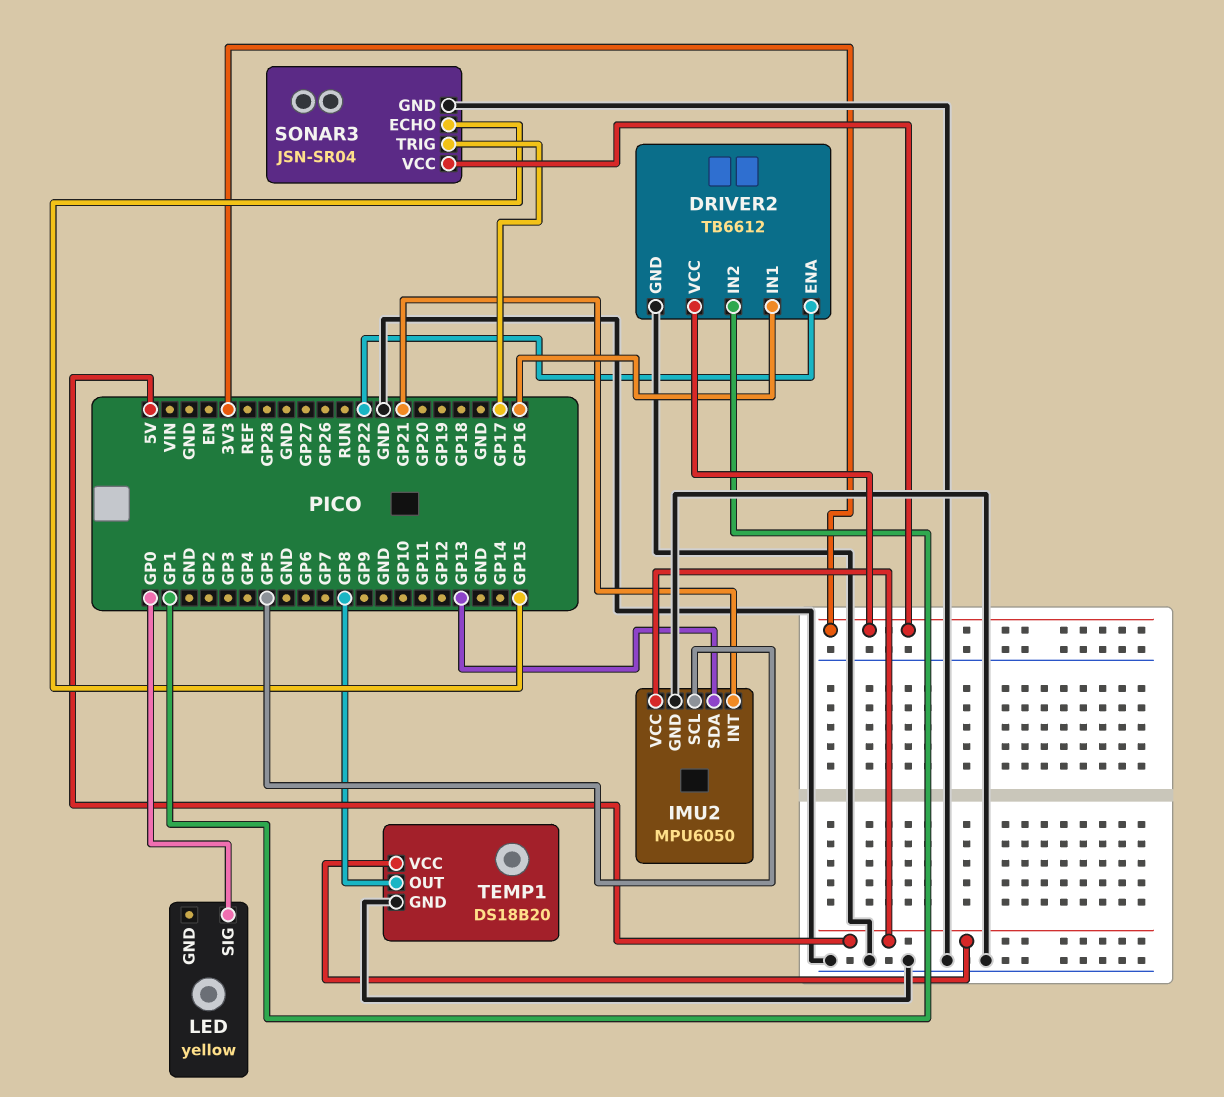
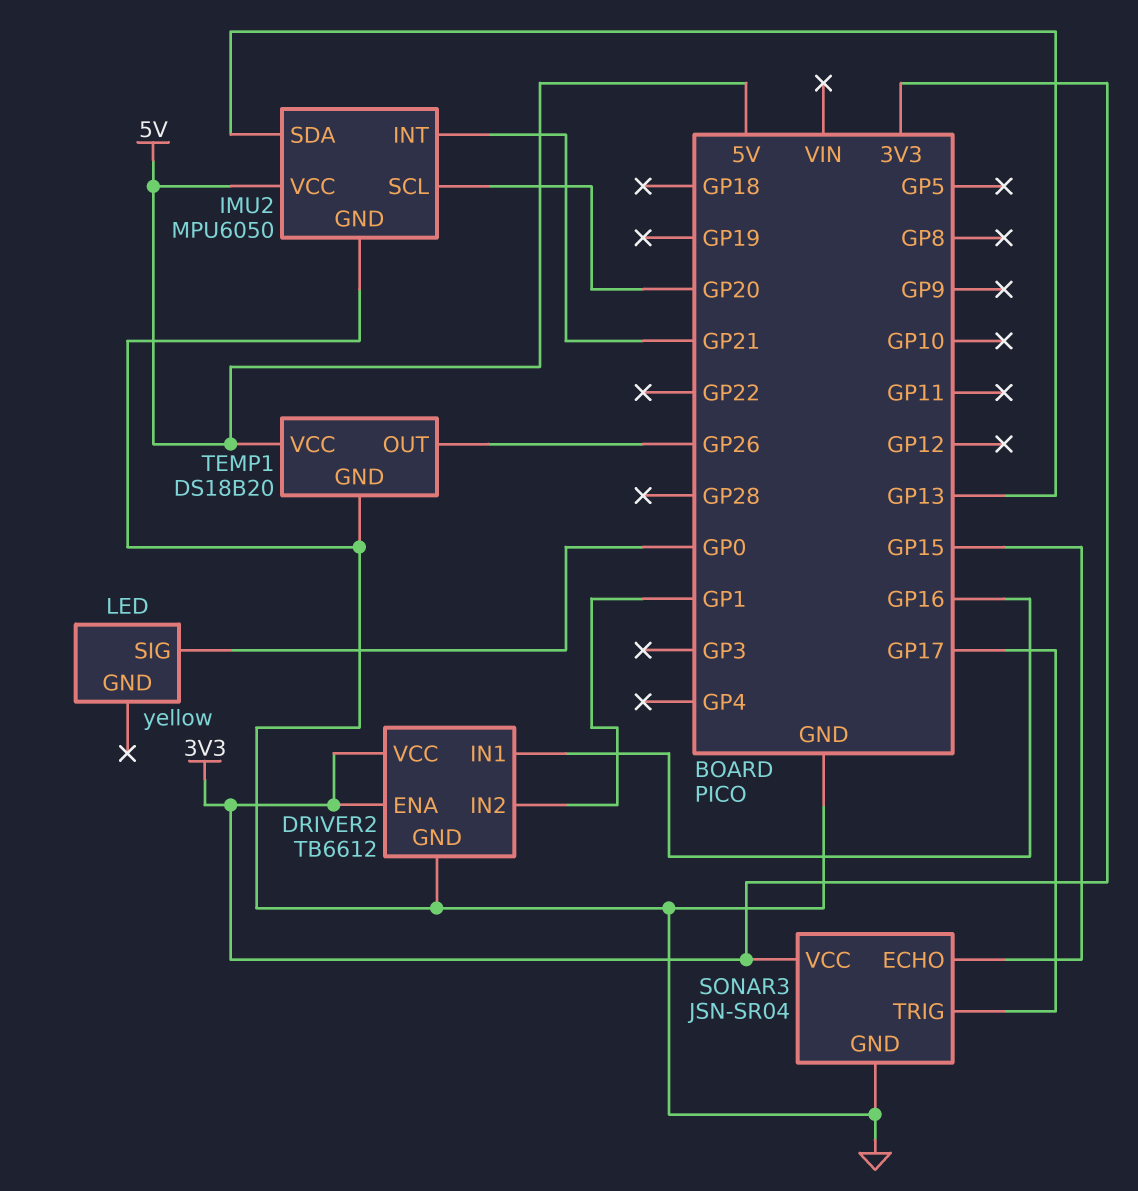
DRIVER2 pin ENA: GP22 -> 3V3
IMU2 pin SCL: GP5 -> GP20
TEMP1 pin OUT: GP8 -> GP26

